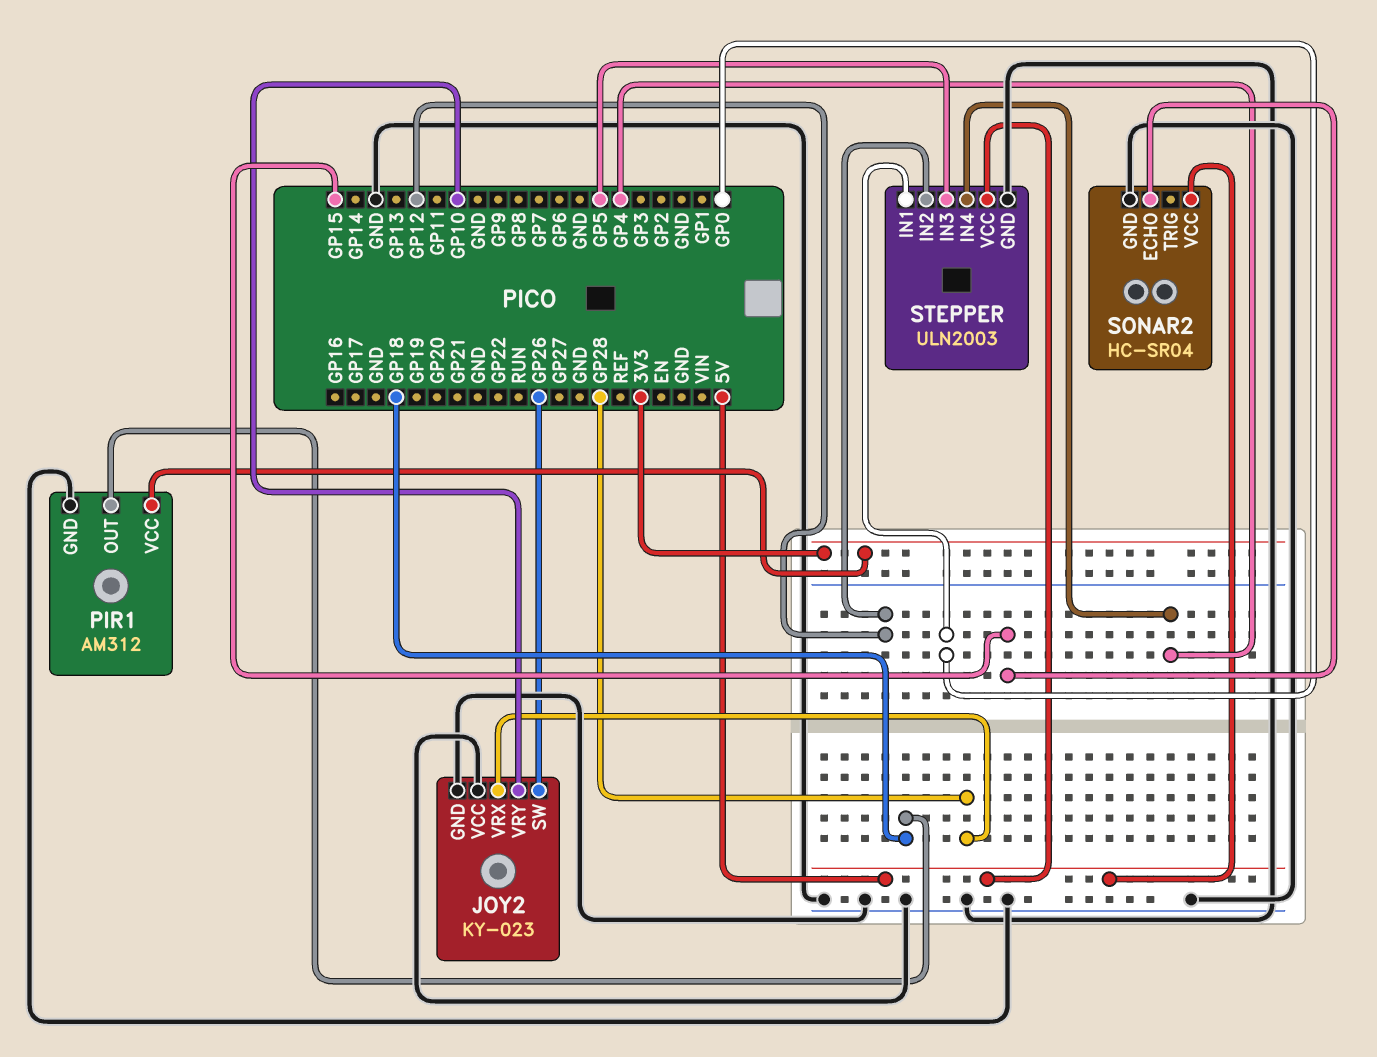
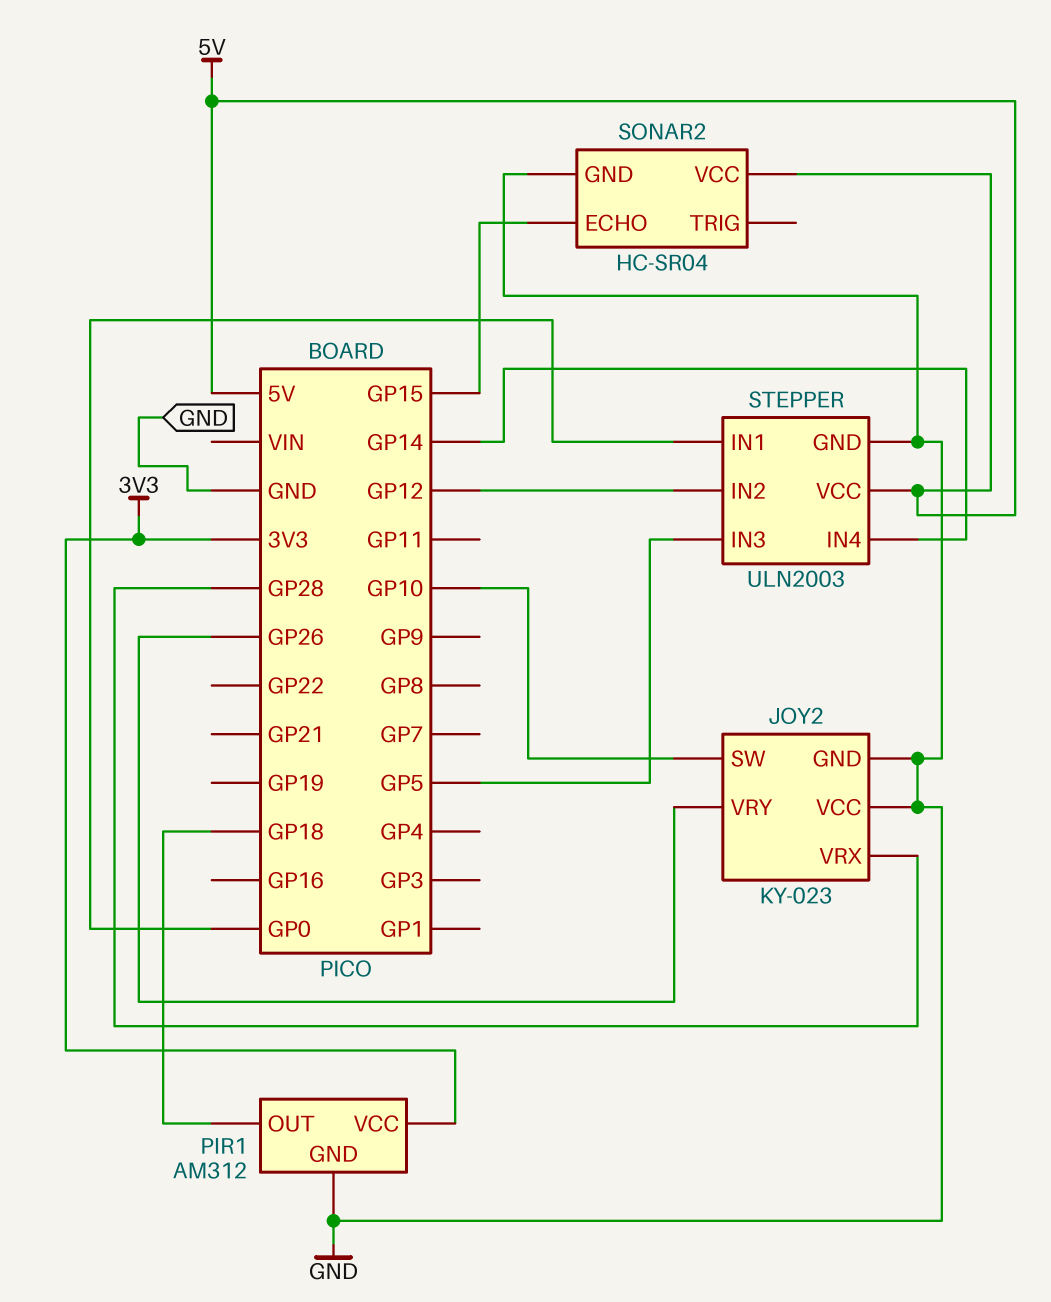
JOY2 pin SW: GP26 -> GP10
JOY2 pin VRY: GP10 -> GP26
STEPPER pin IN4: GP4 -> GP14

